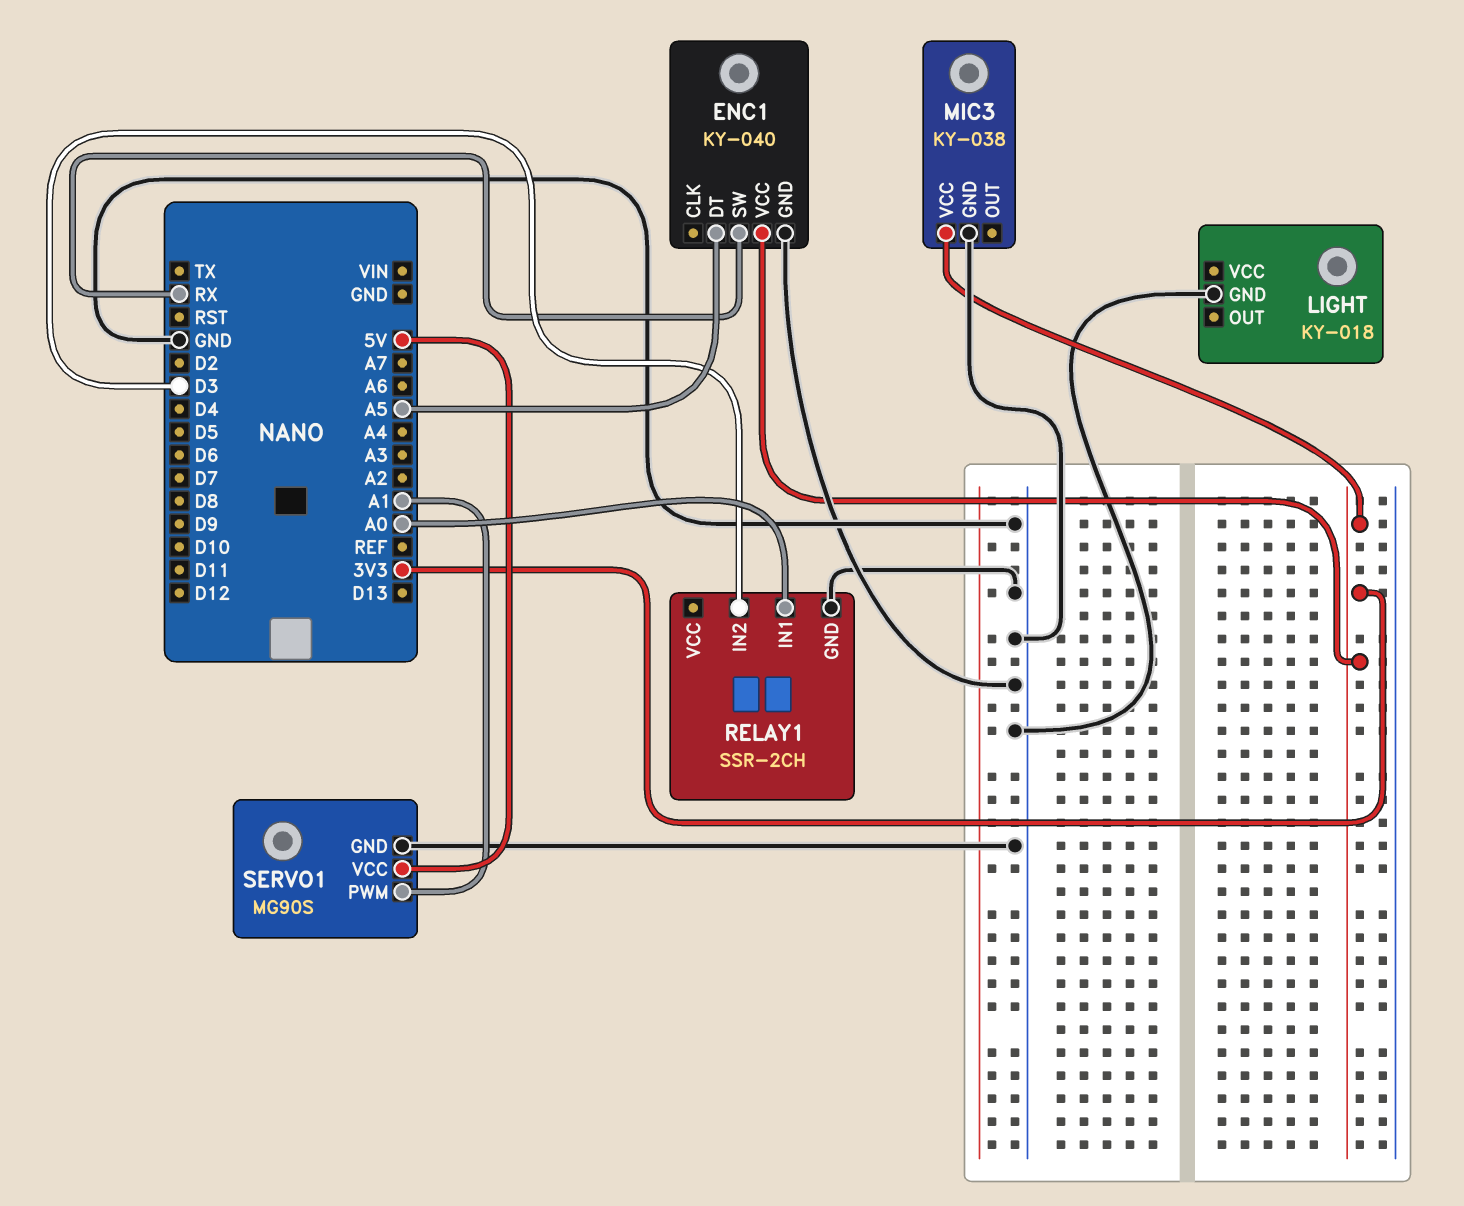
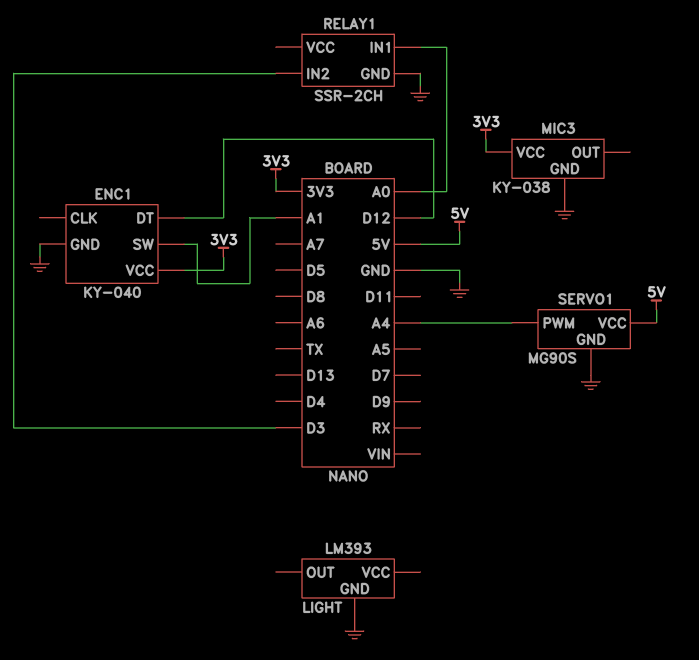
ENC1 pin DT: A5 -> D12
ENC1 pin SW: RX -> A1
LIGHT: KY-018 -> LM393
SERVO1 pin PWM: A1 -> A4

